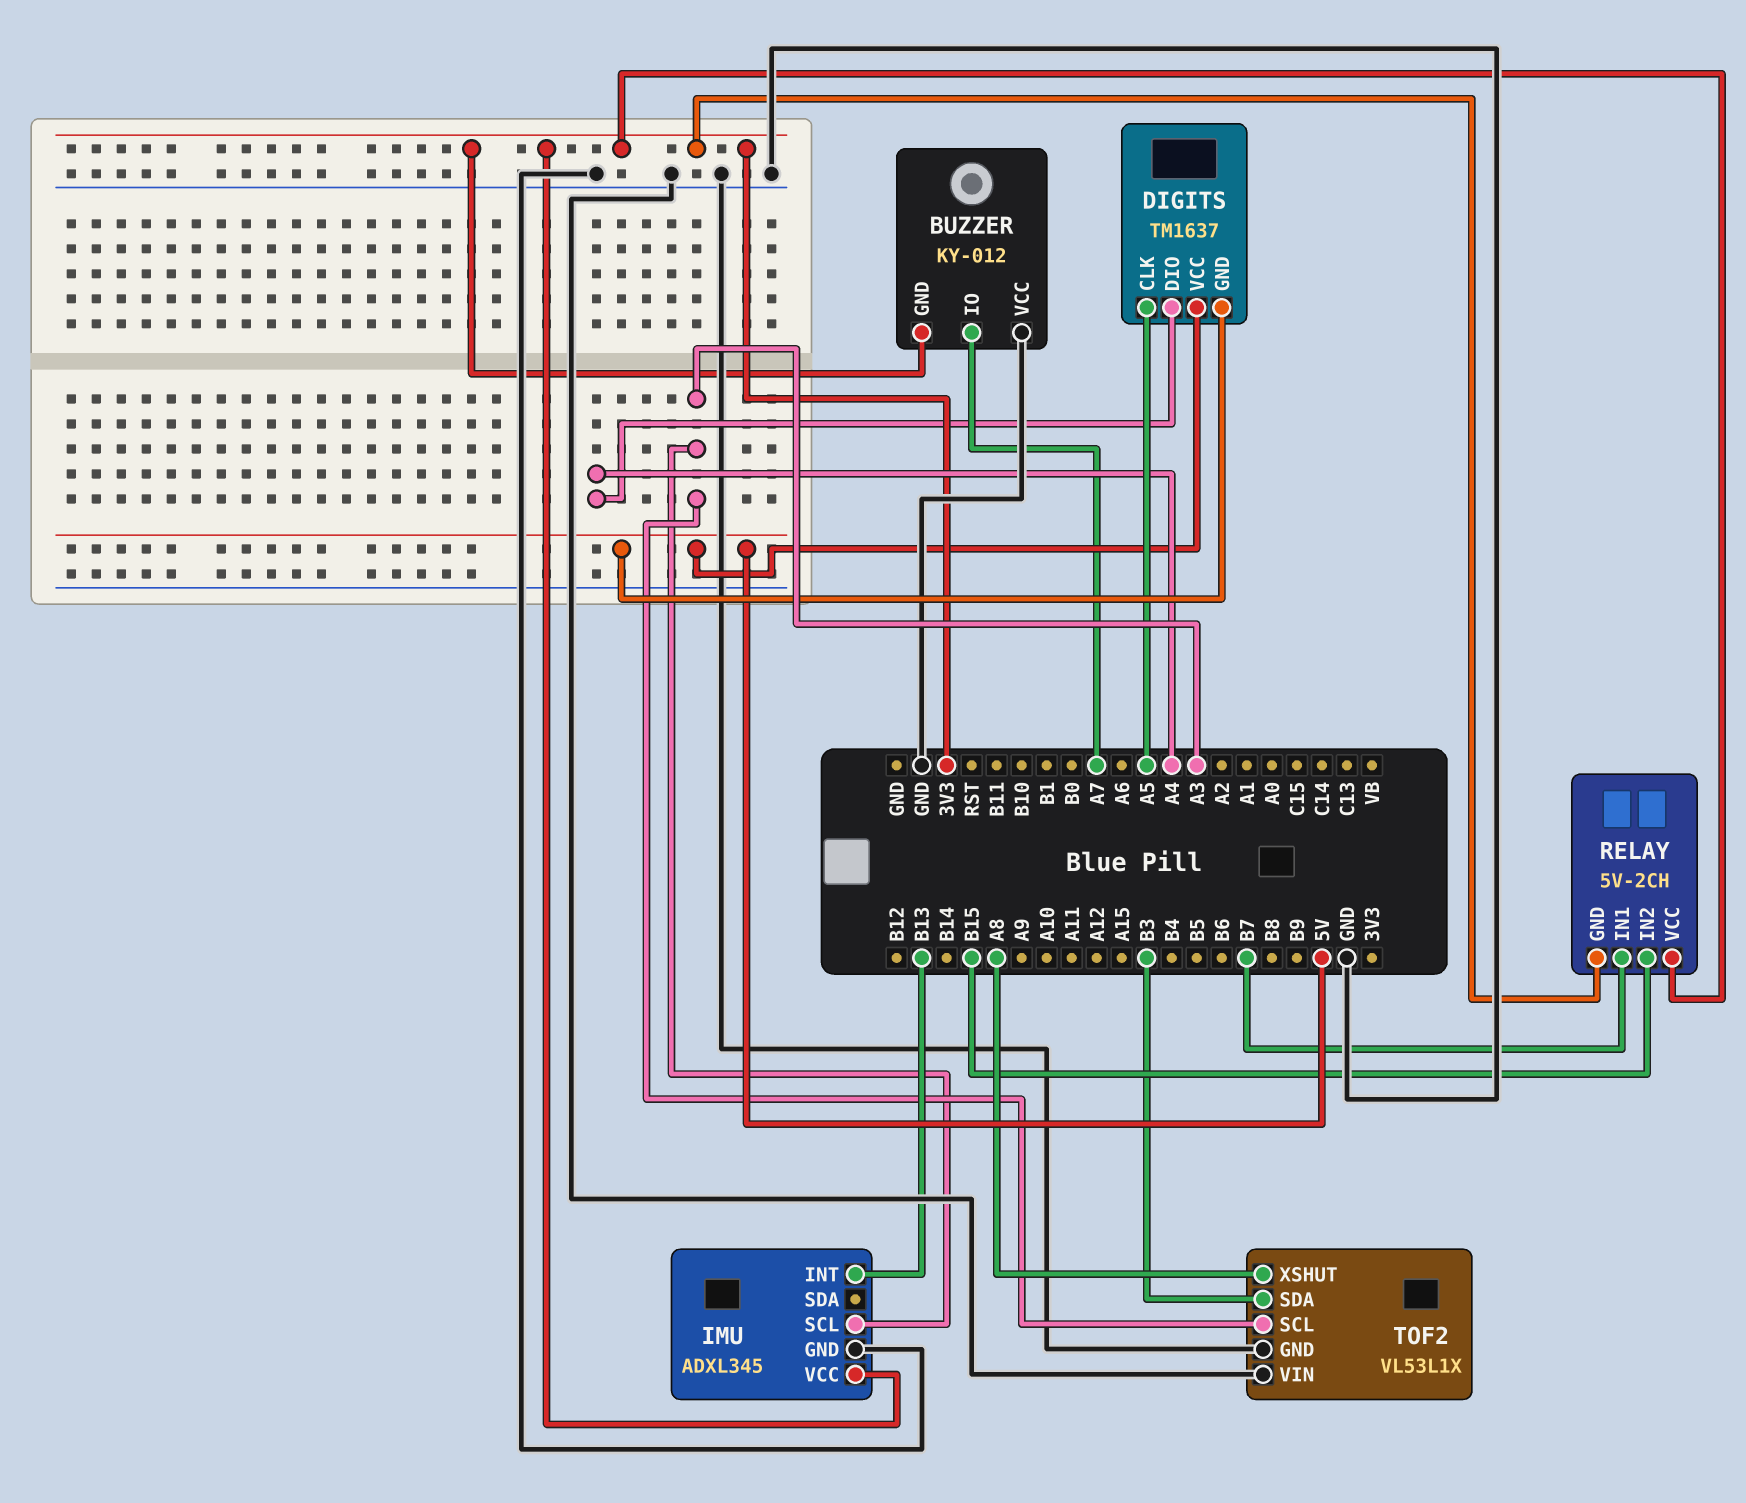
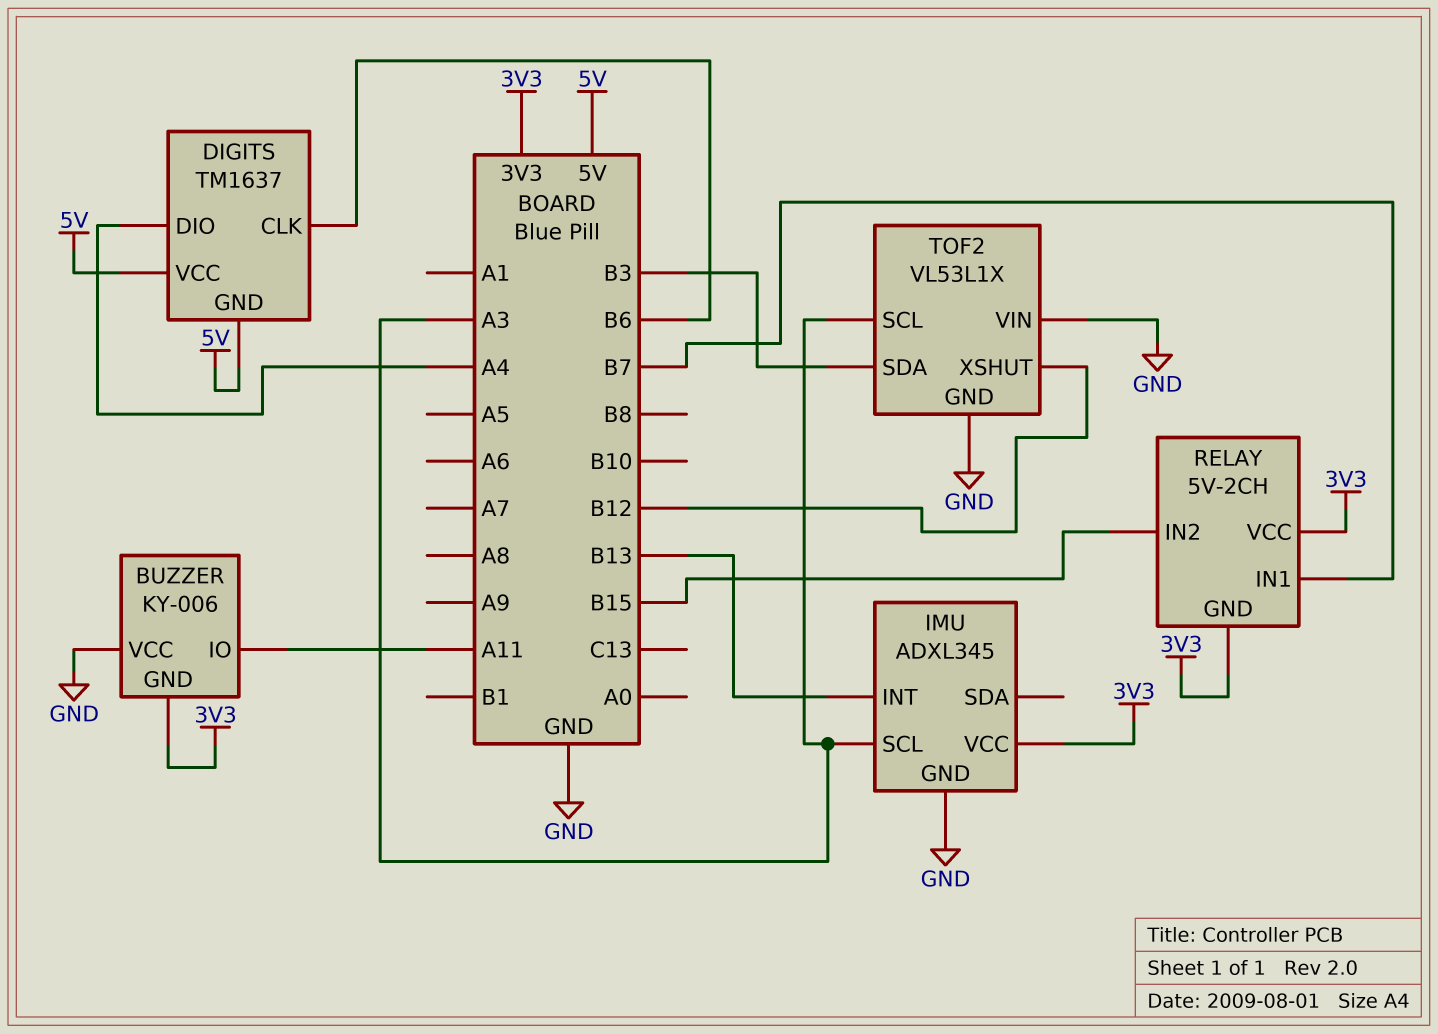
BUZZER: KY-012 -> KY-006
BUZZER pin IO: A7 -> A11
DIGITS pin CLK: A5 -> B6
TOF2 pin XSHUT: A8 -> B12

